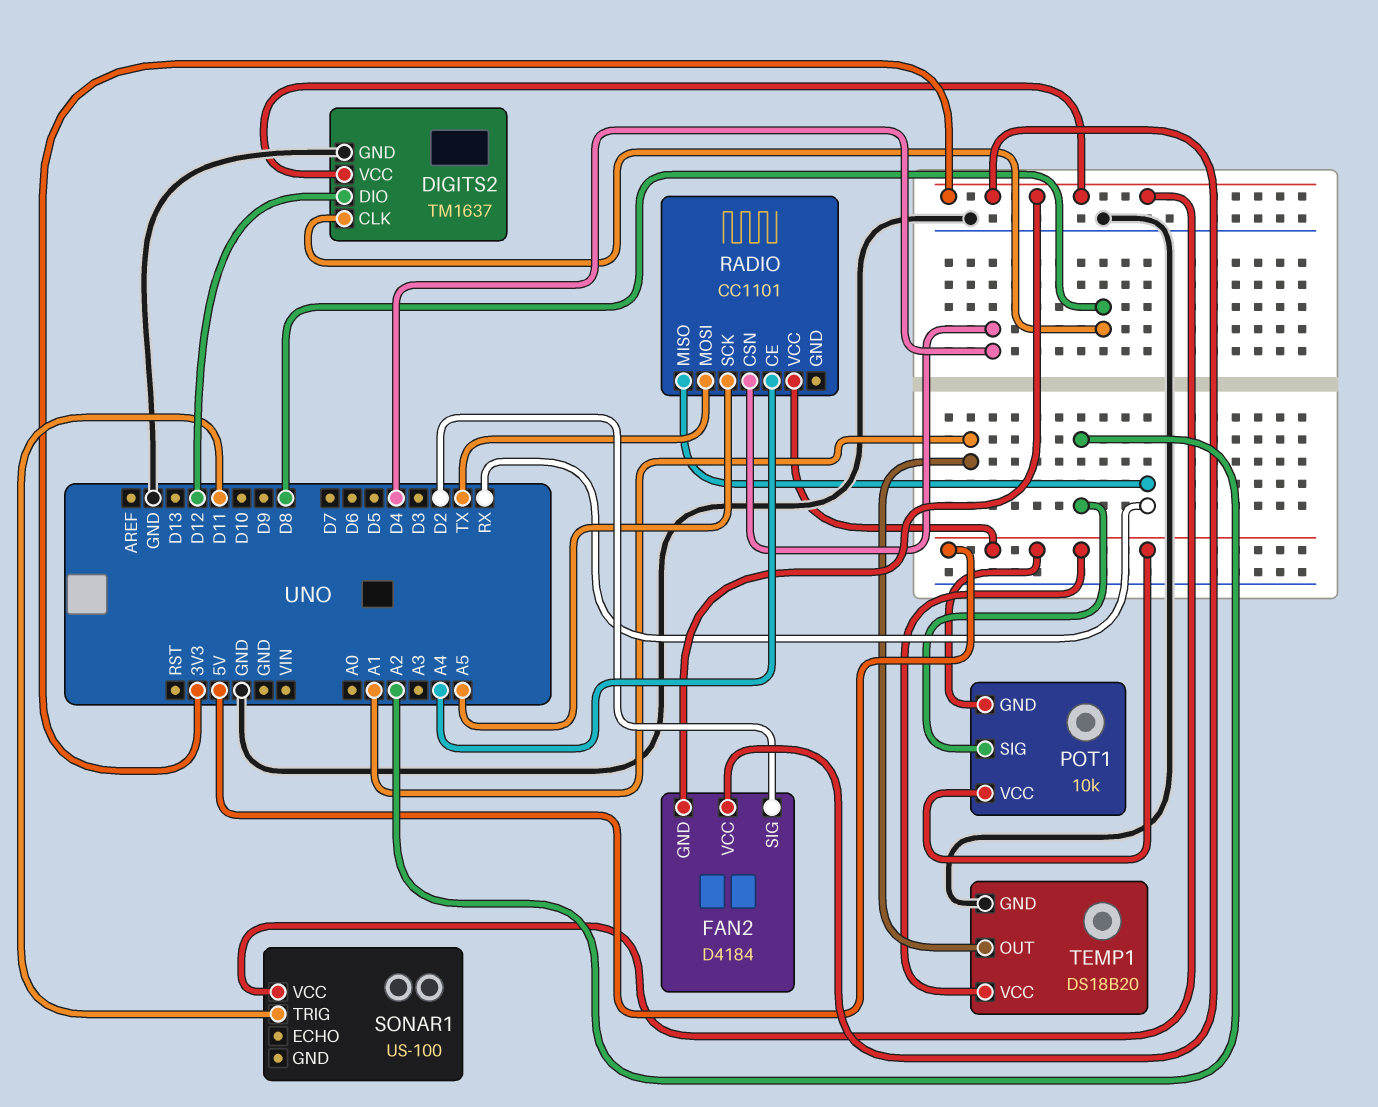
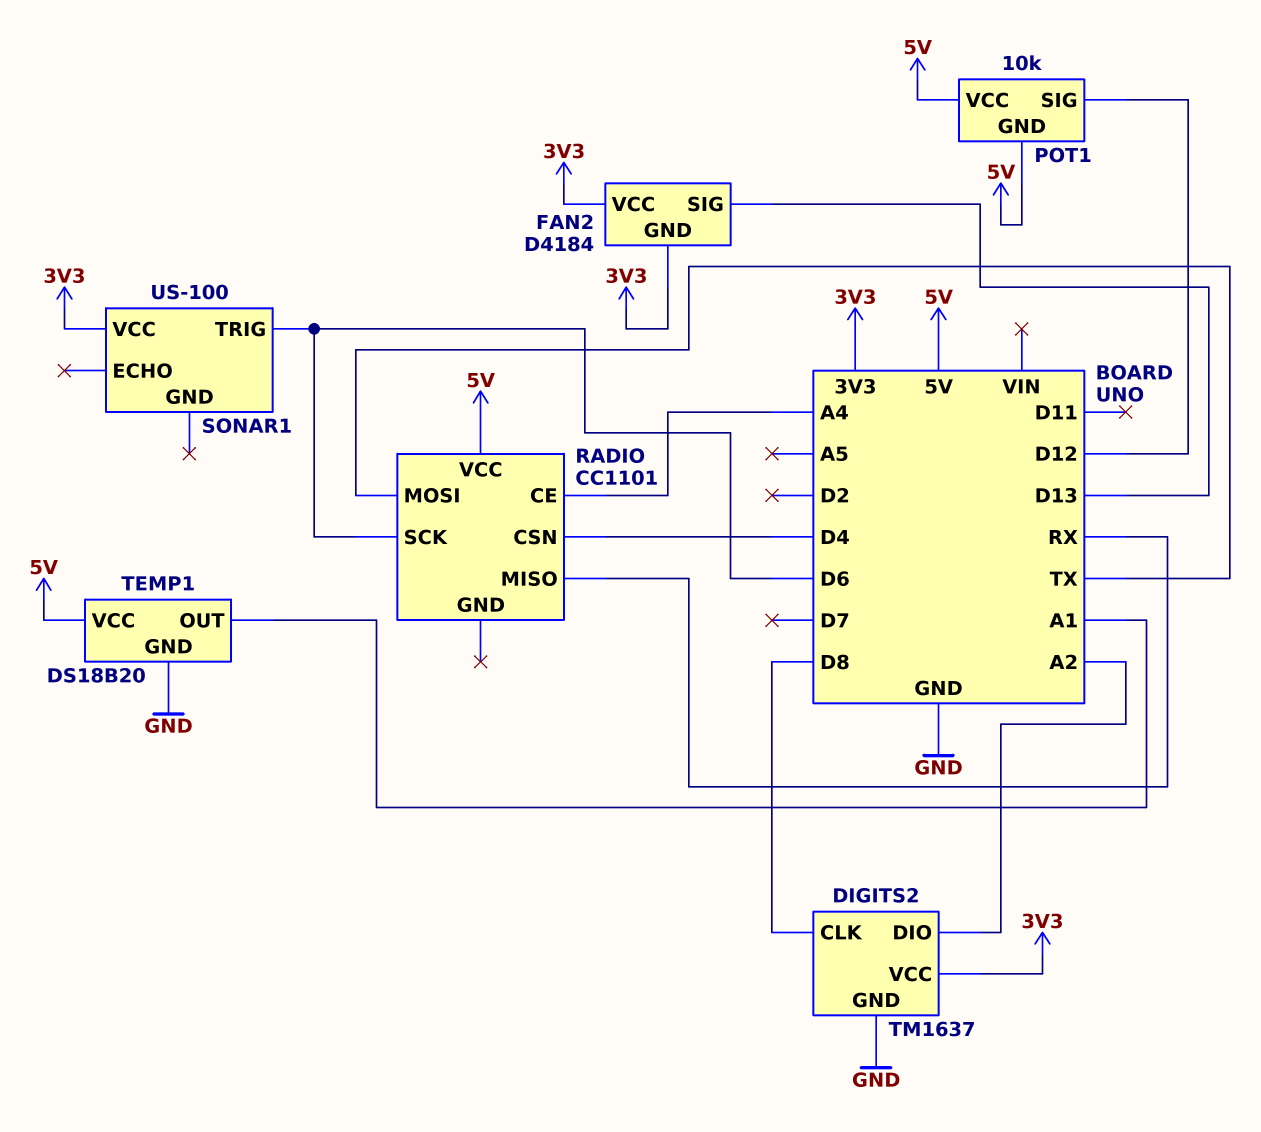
DIGITS2 pin DIO: D12 -> A2
FAN2 pin SIG: D2 -> D13
POT1 pin SIG: A2 -> D12
RADIO pin SCK: A5 -> D6
SONAR1 pin TRIG: D11 -> D6

